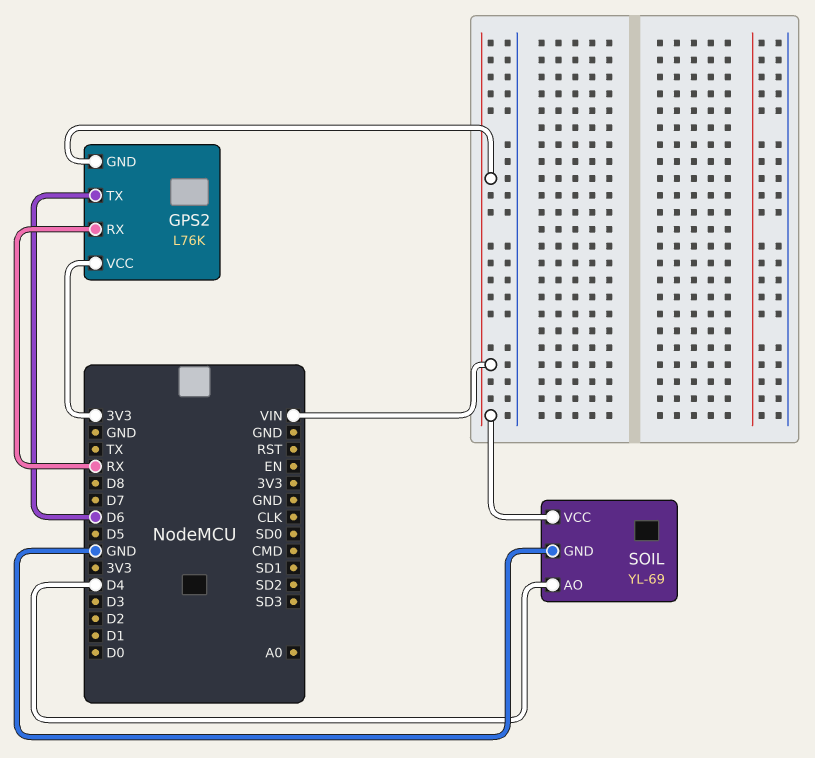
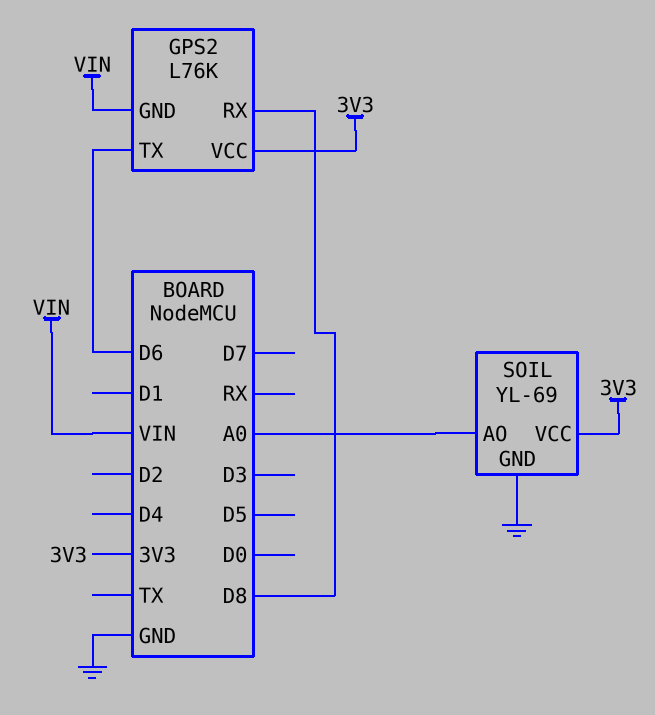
GPS2 pin RX: RX -> D8
SOIL pin AO: D4 -> A0
SOIL pin VCC: VIN -> 3V3

